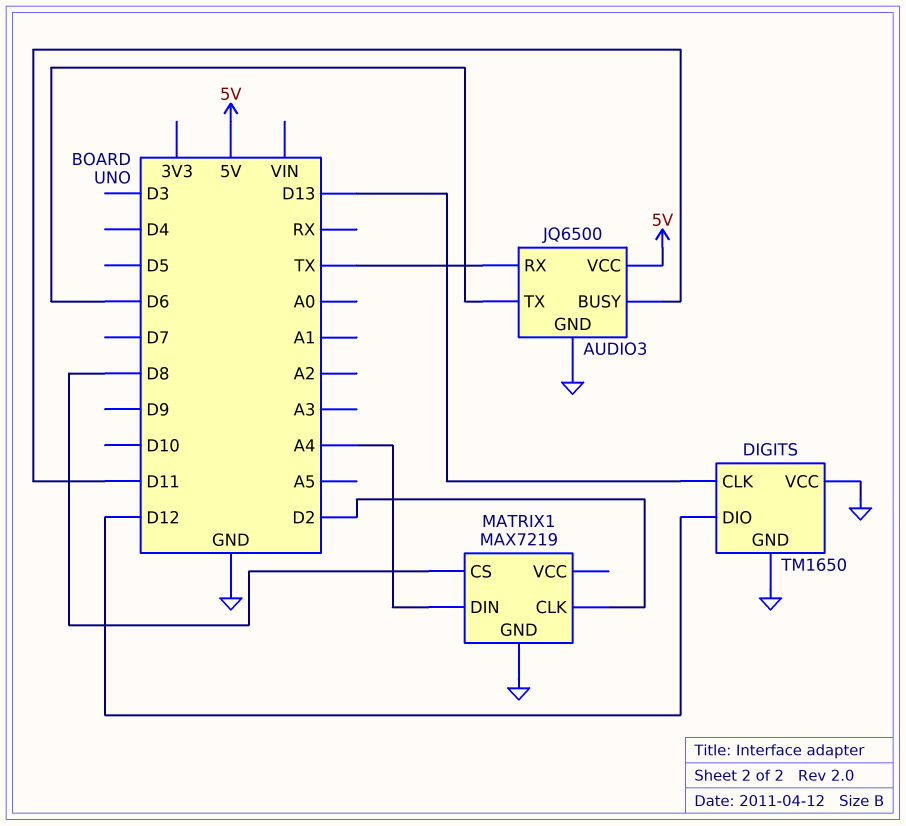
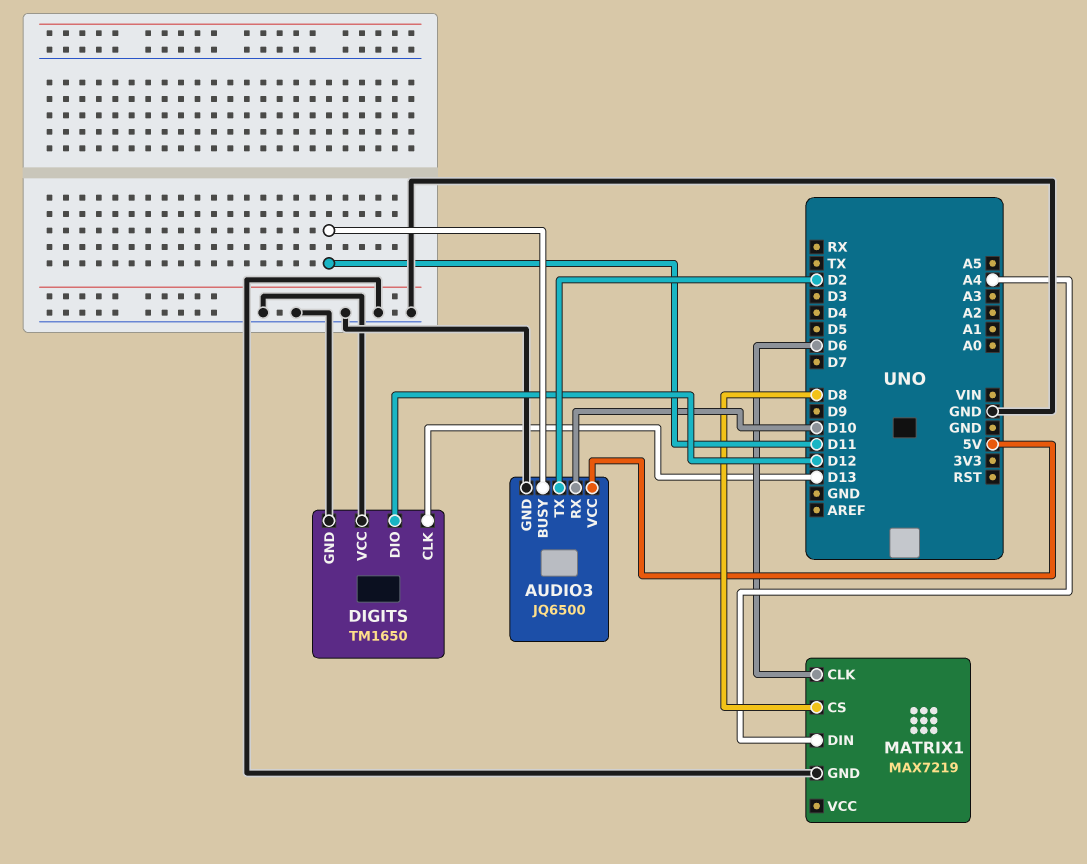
AUDIO3 pin RX: TX -> D10
AUDIO3 pin TX: D6 -> D2
MATRIX1 pin CLK: D2 -> D6

